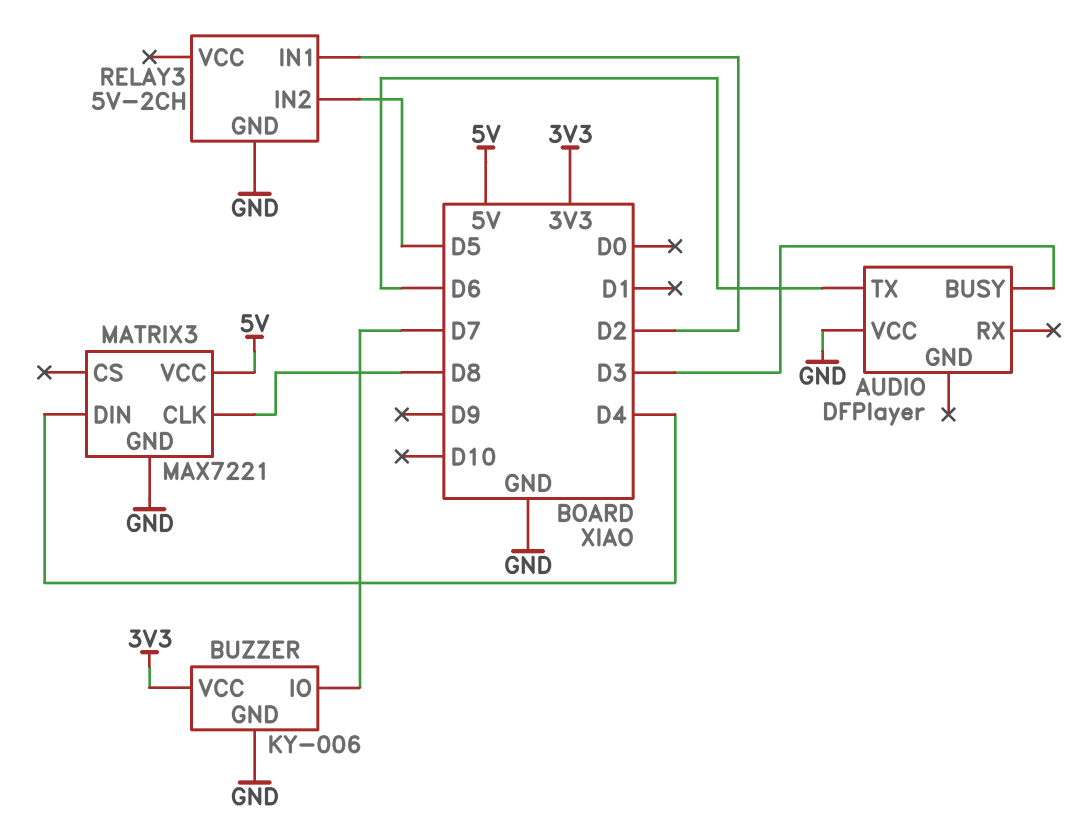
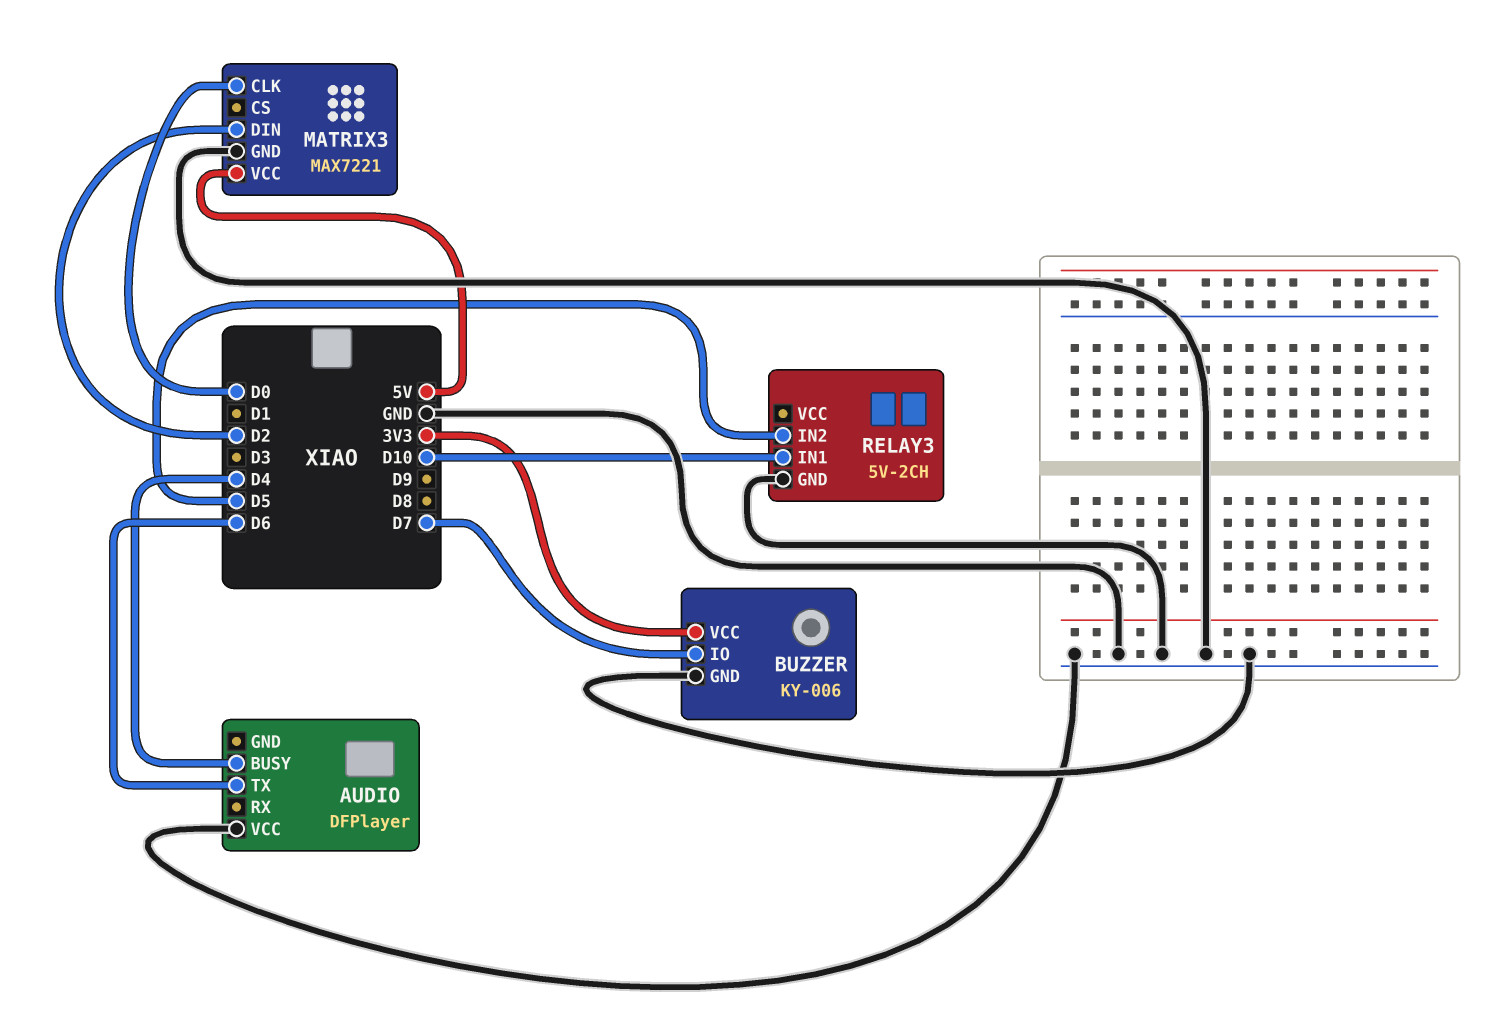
AUDIO pin BUSY: D3 -> D4
MATRIX3 pin CLK: D8 -> D0
MATRIX3 pin DIN: D4 -> D2
RELAY3 pin IN1: D2 -> D10

